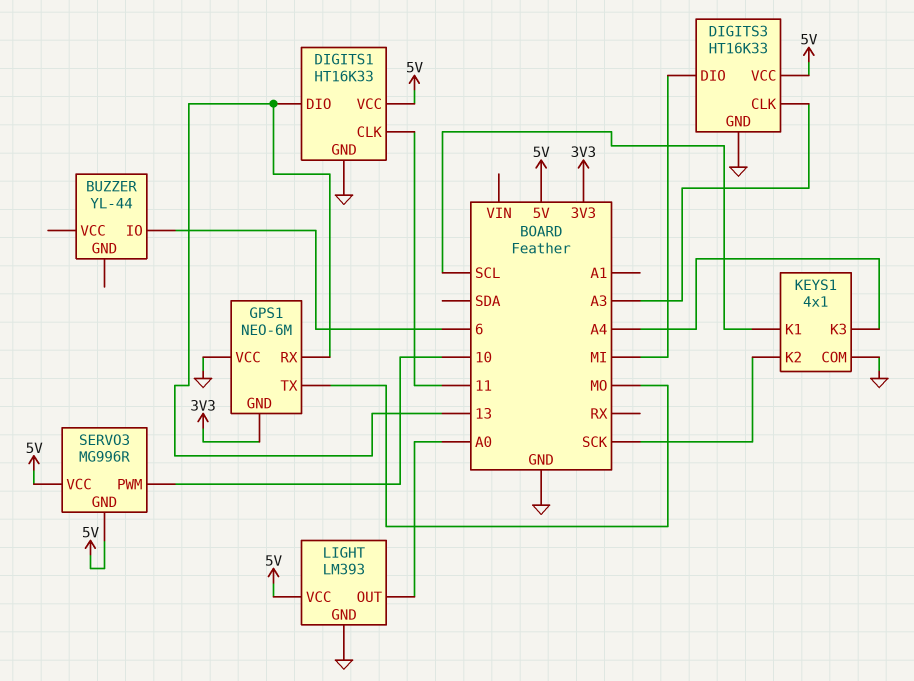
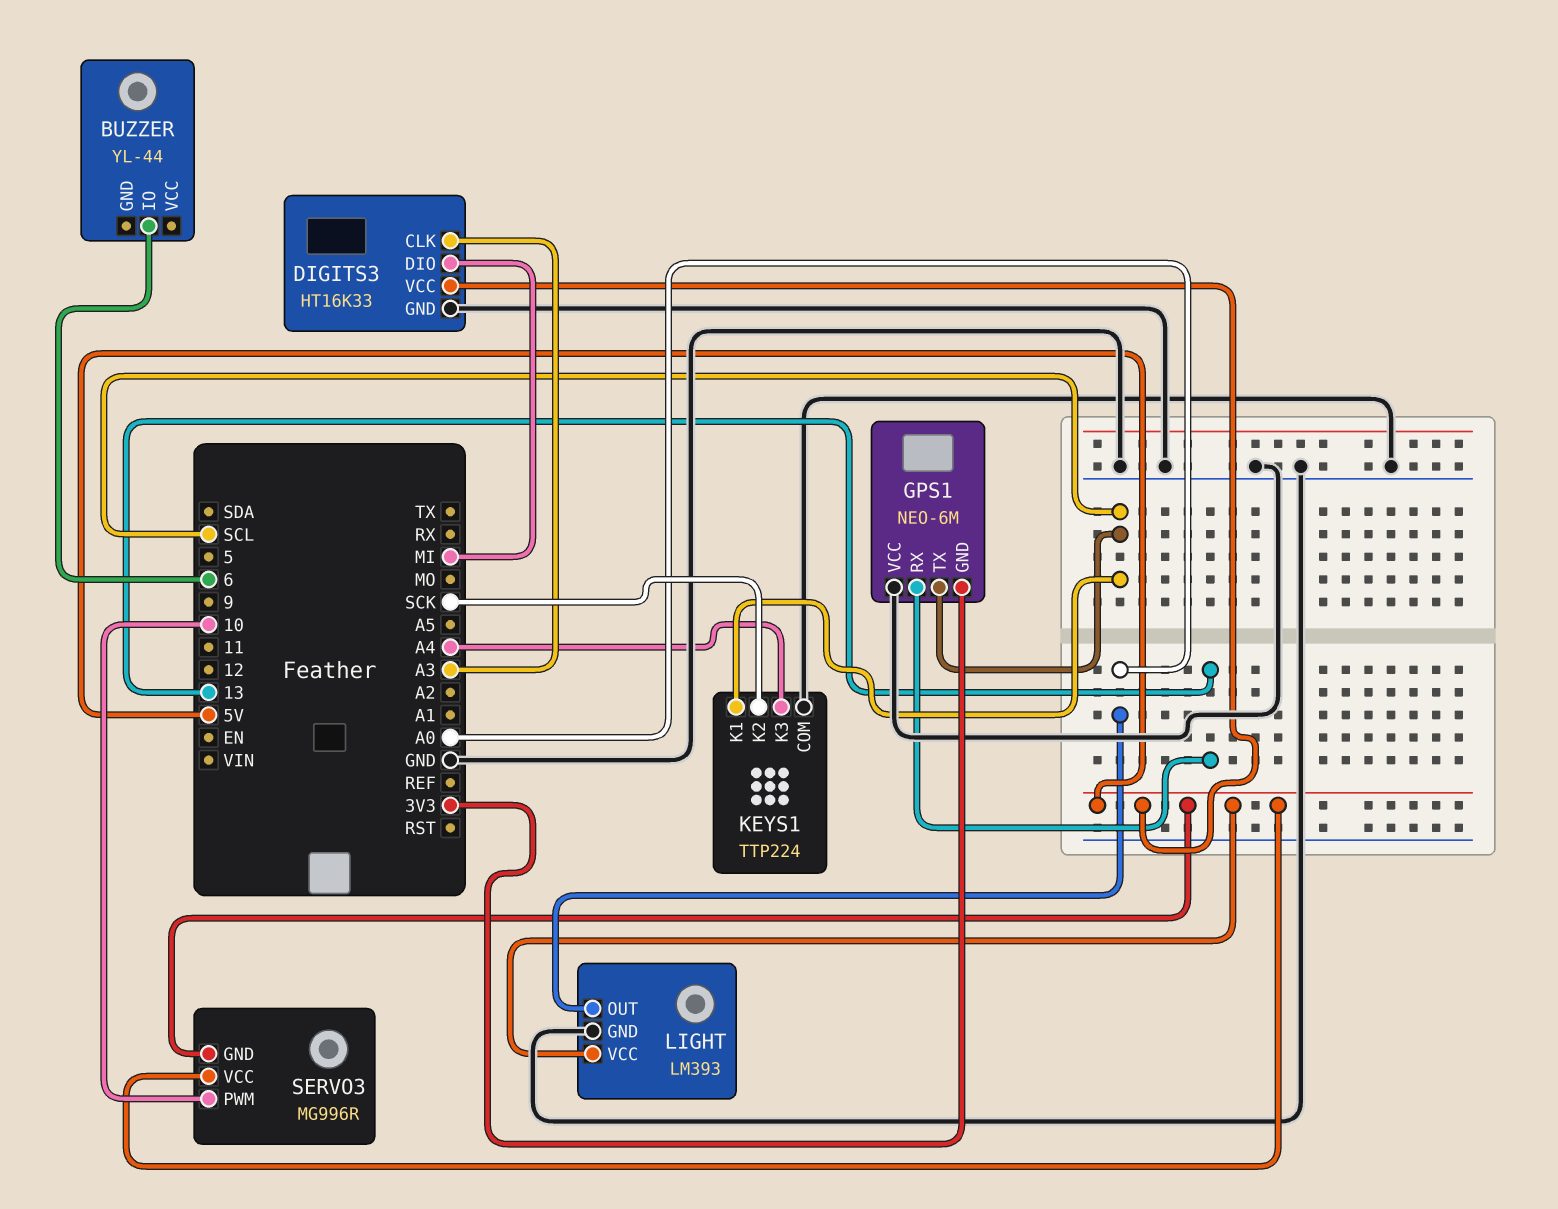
DIGITS1: HT16K33 -> none
DIGITS1 pin CLK: 11 -> none
DIGITS1 pin DIO: 13 -> none
DIGITS1 pin GND: GND -> none
DIGITS1 pin VCC: 5V -> none
GPS1 pin TX: MO -> SCL
KEYS1: 4x1 -> TTP224

